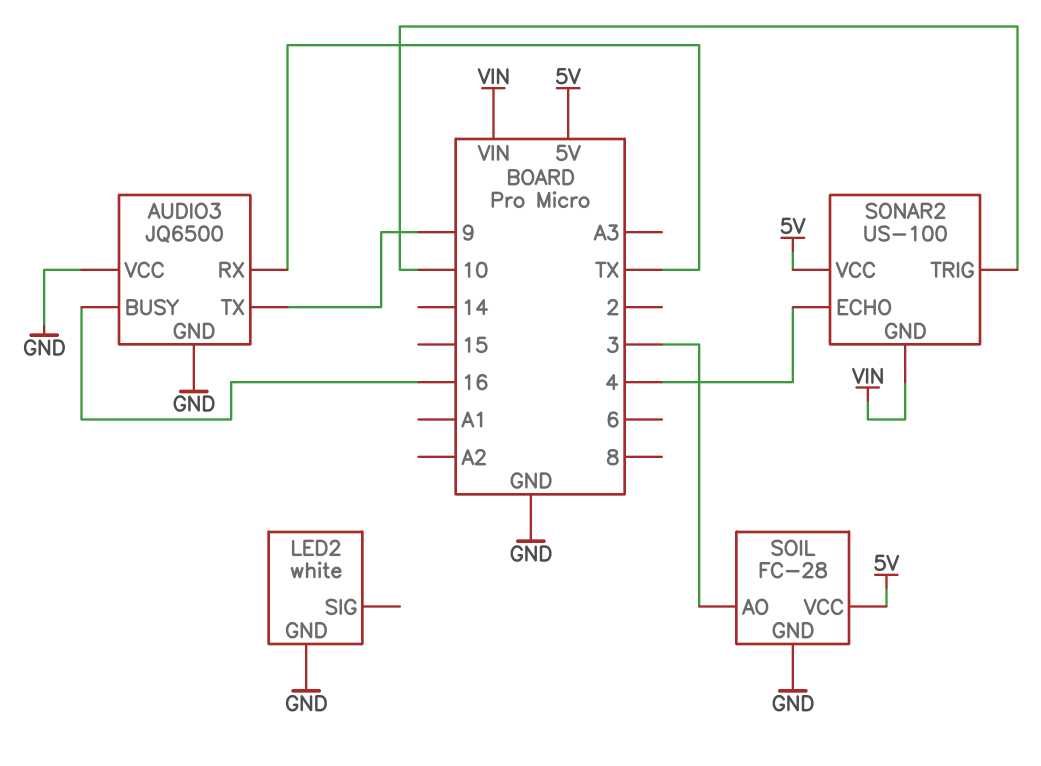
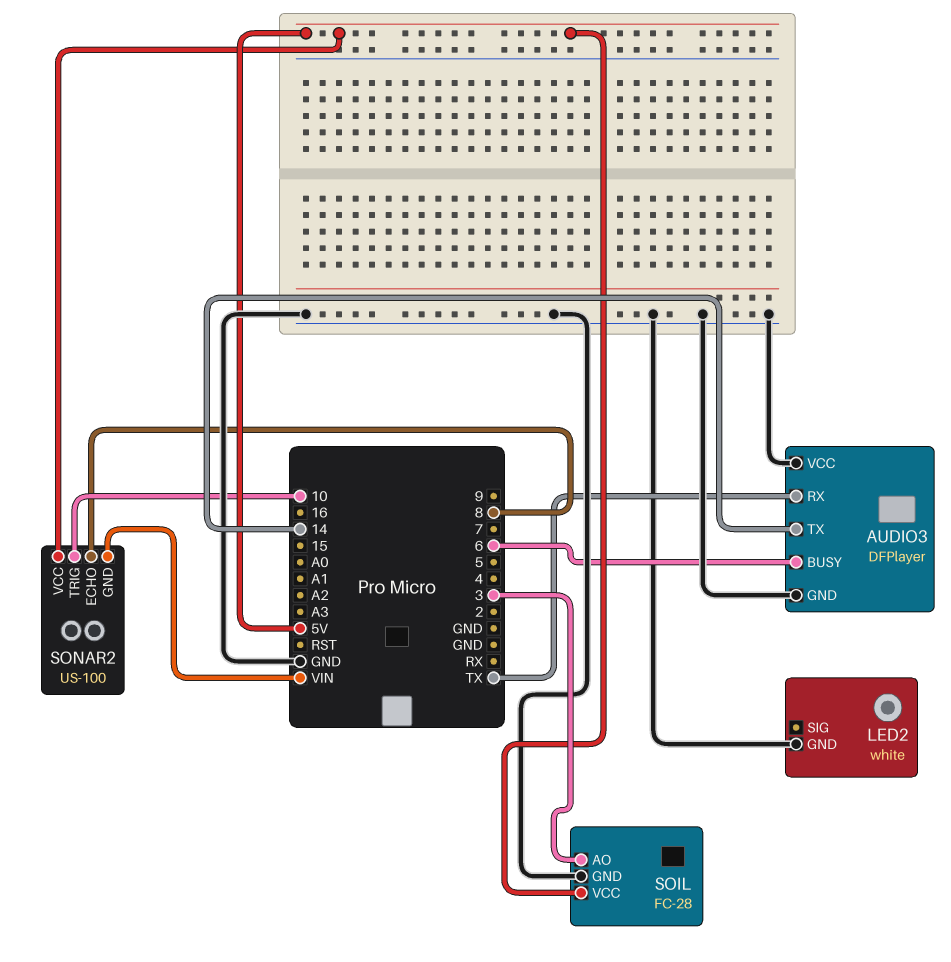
AUDIO3: JQ6500 -> DFPlayer
AUDIO3 pin BUSY: 16 -> 6
AUDIO3 pin TX: 9 -> 14
SONAR2 pin ECHO: 4 -> 8

